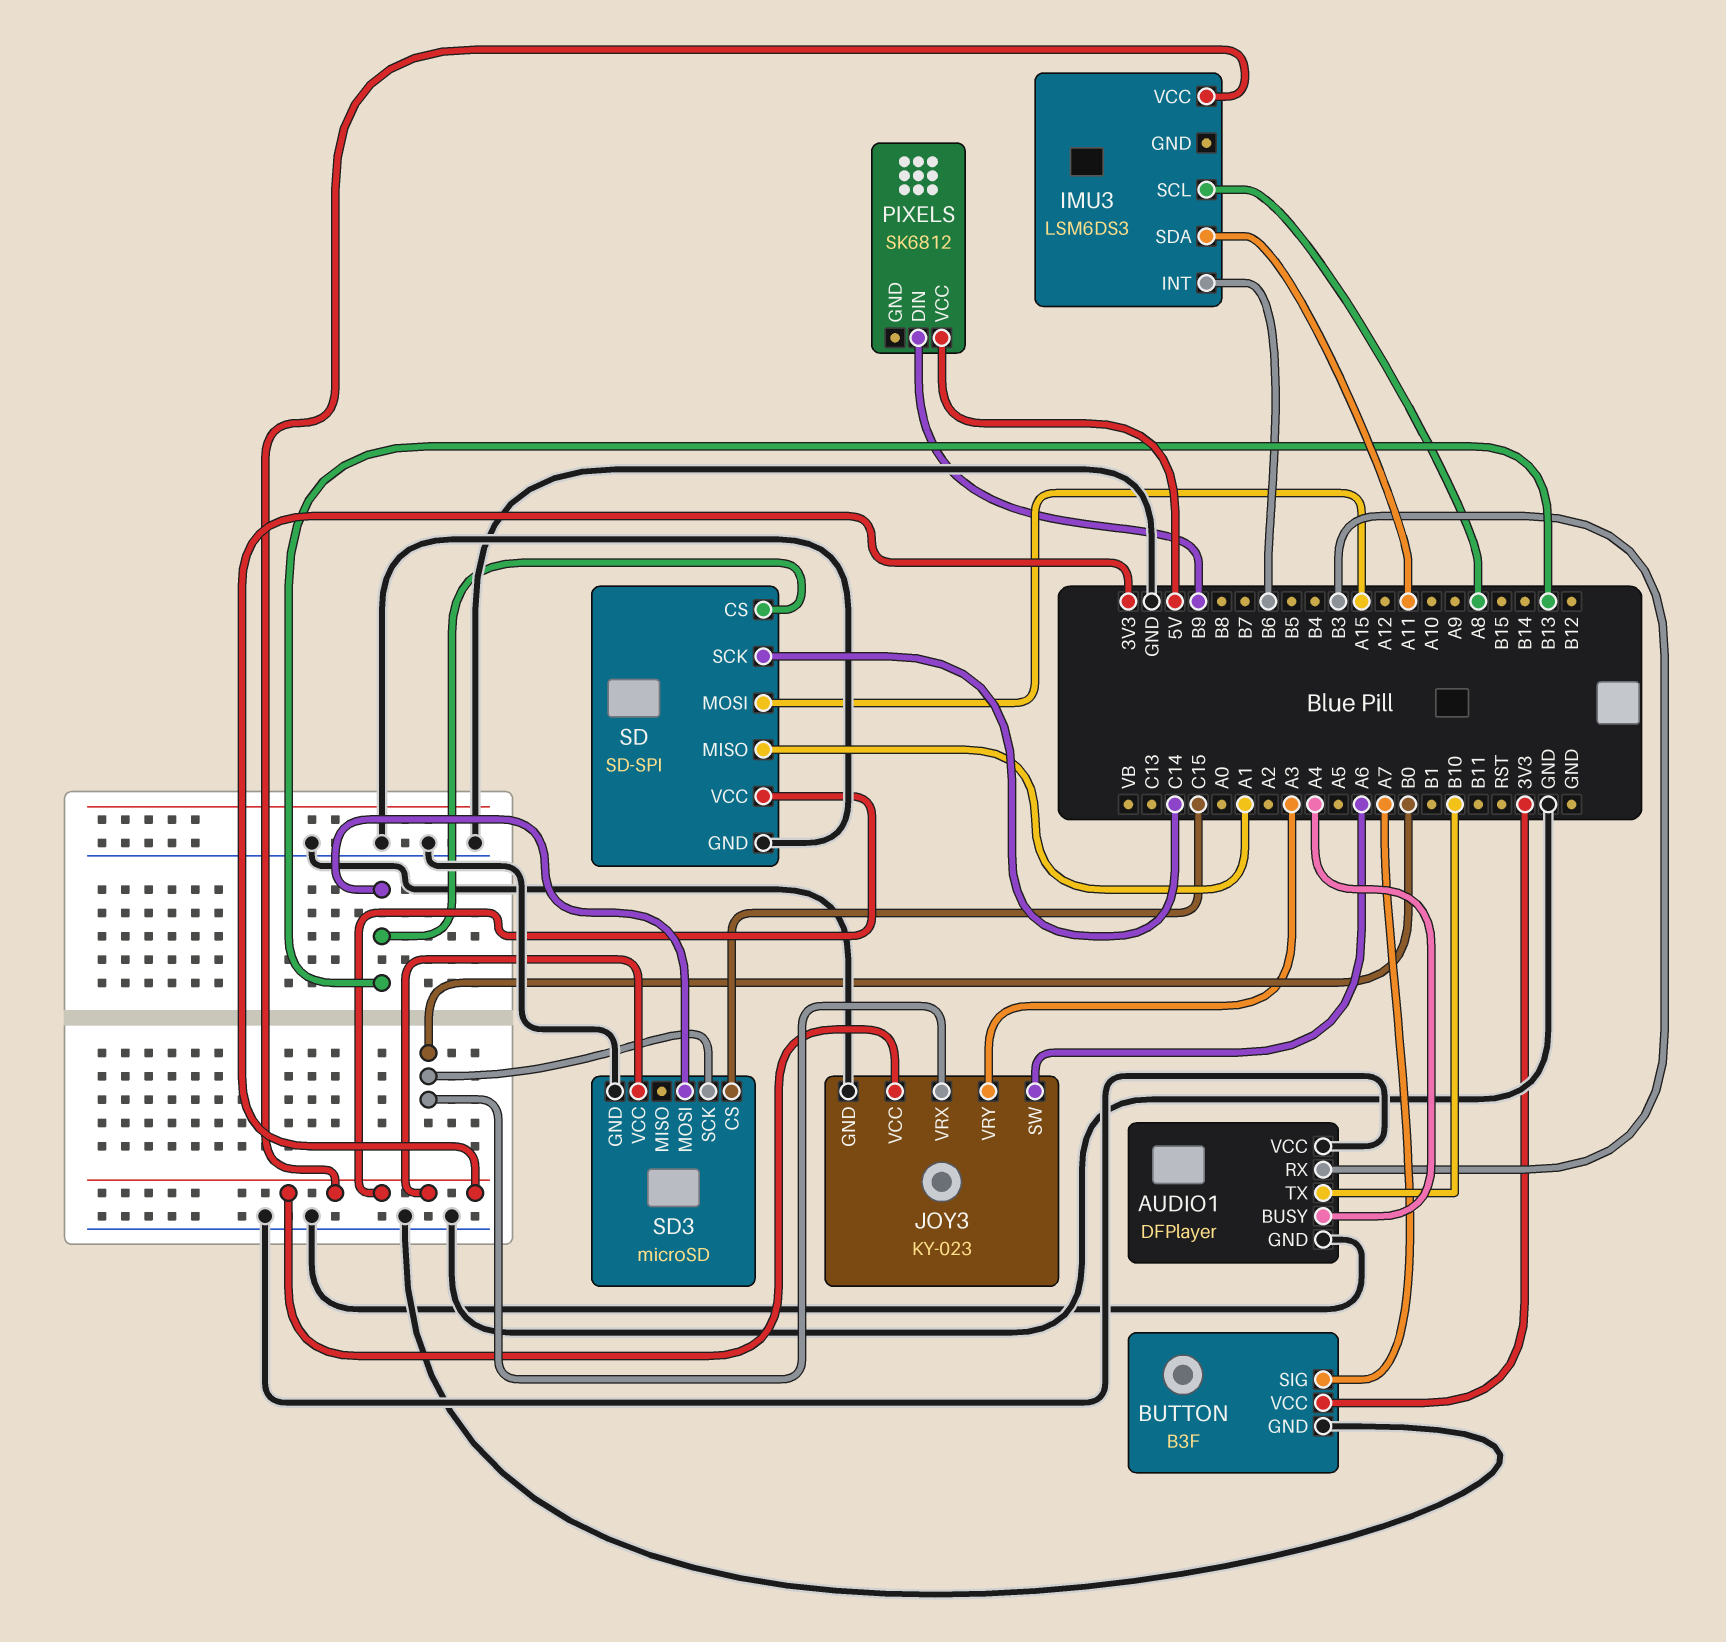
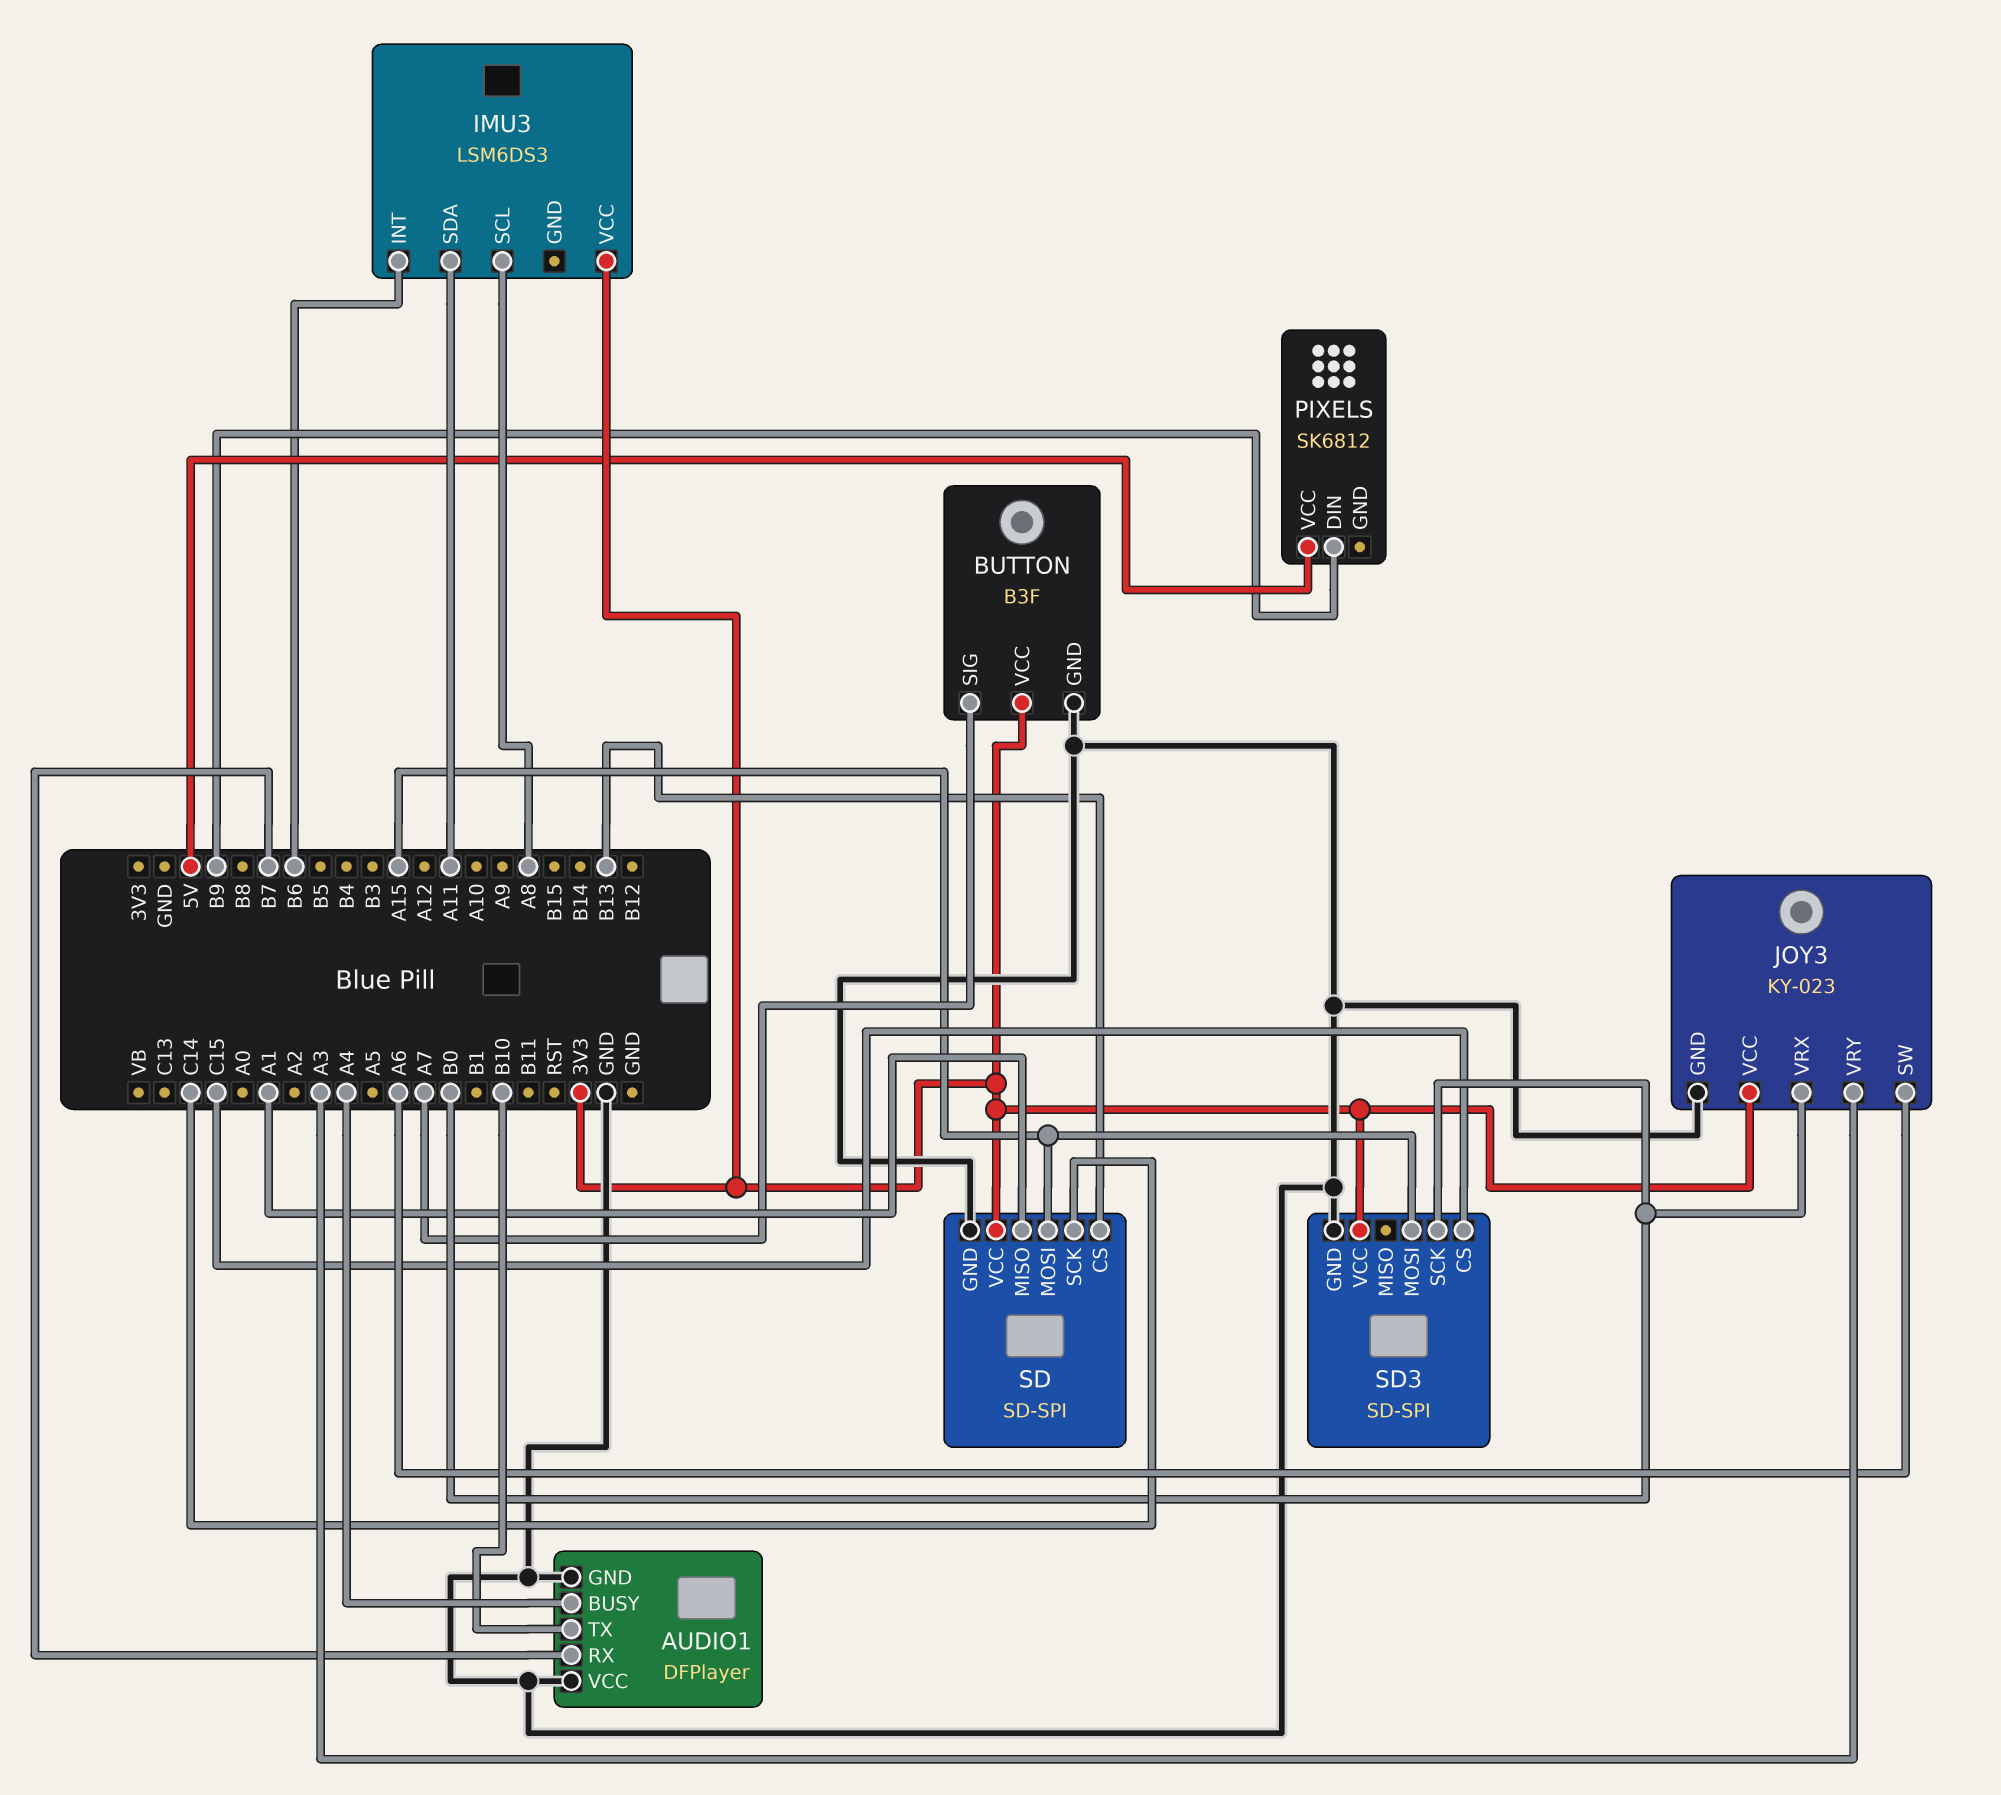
AUDIO1 pin RX: B3 -> B7
SD3: microSD -> SD-SPI
SD3 pin MOSI: B13 -> A15

